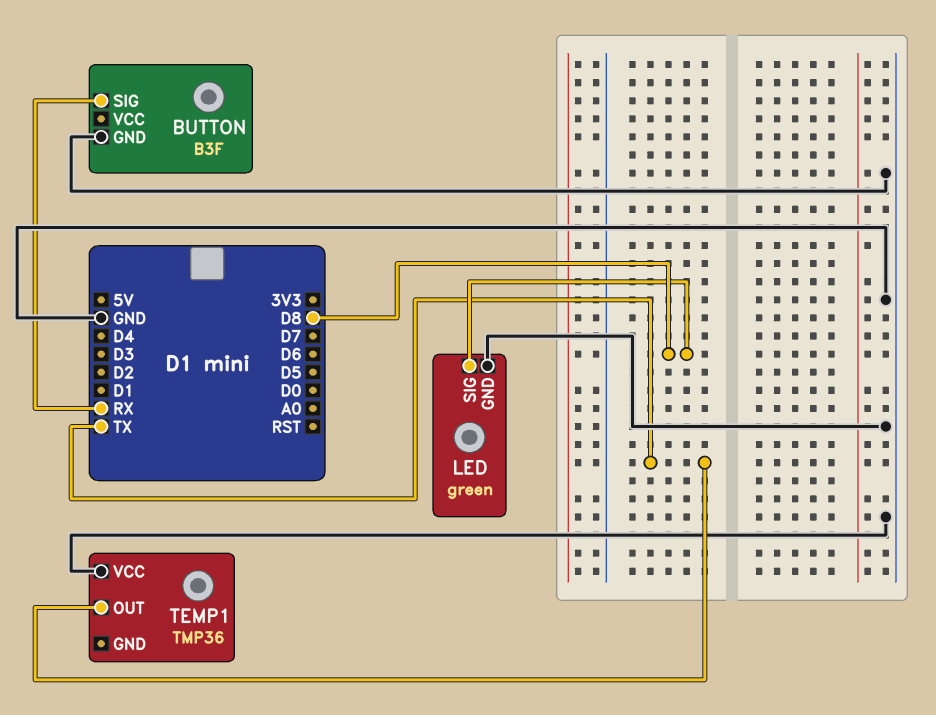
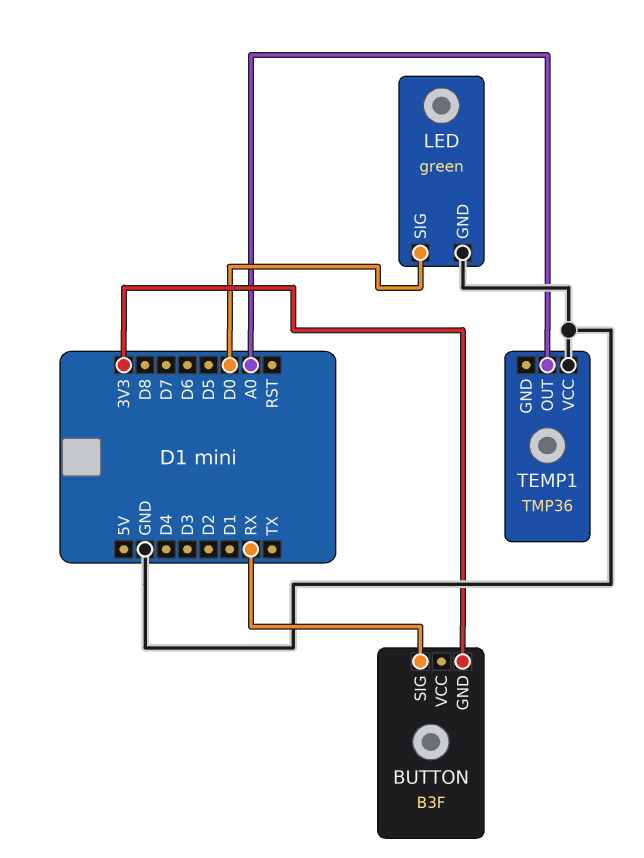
BUTTON pin GND: GND -> 3V3
LED pin SIG: D8 -> D0
TEMP1 pin OUT: TX -> A0

